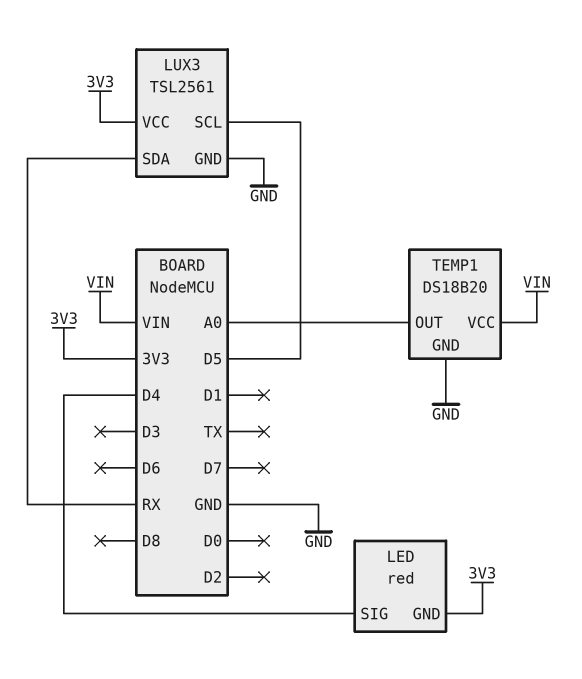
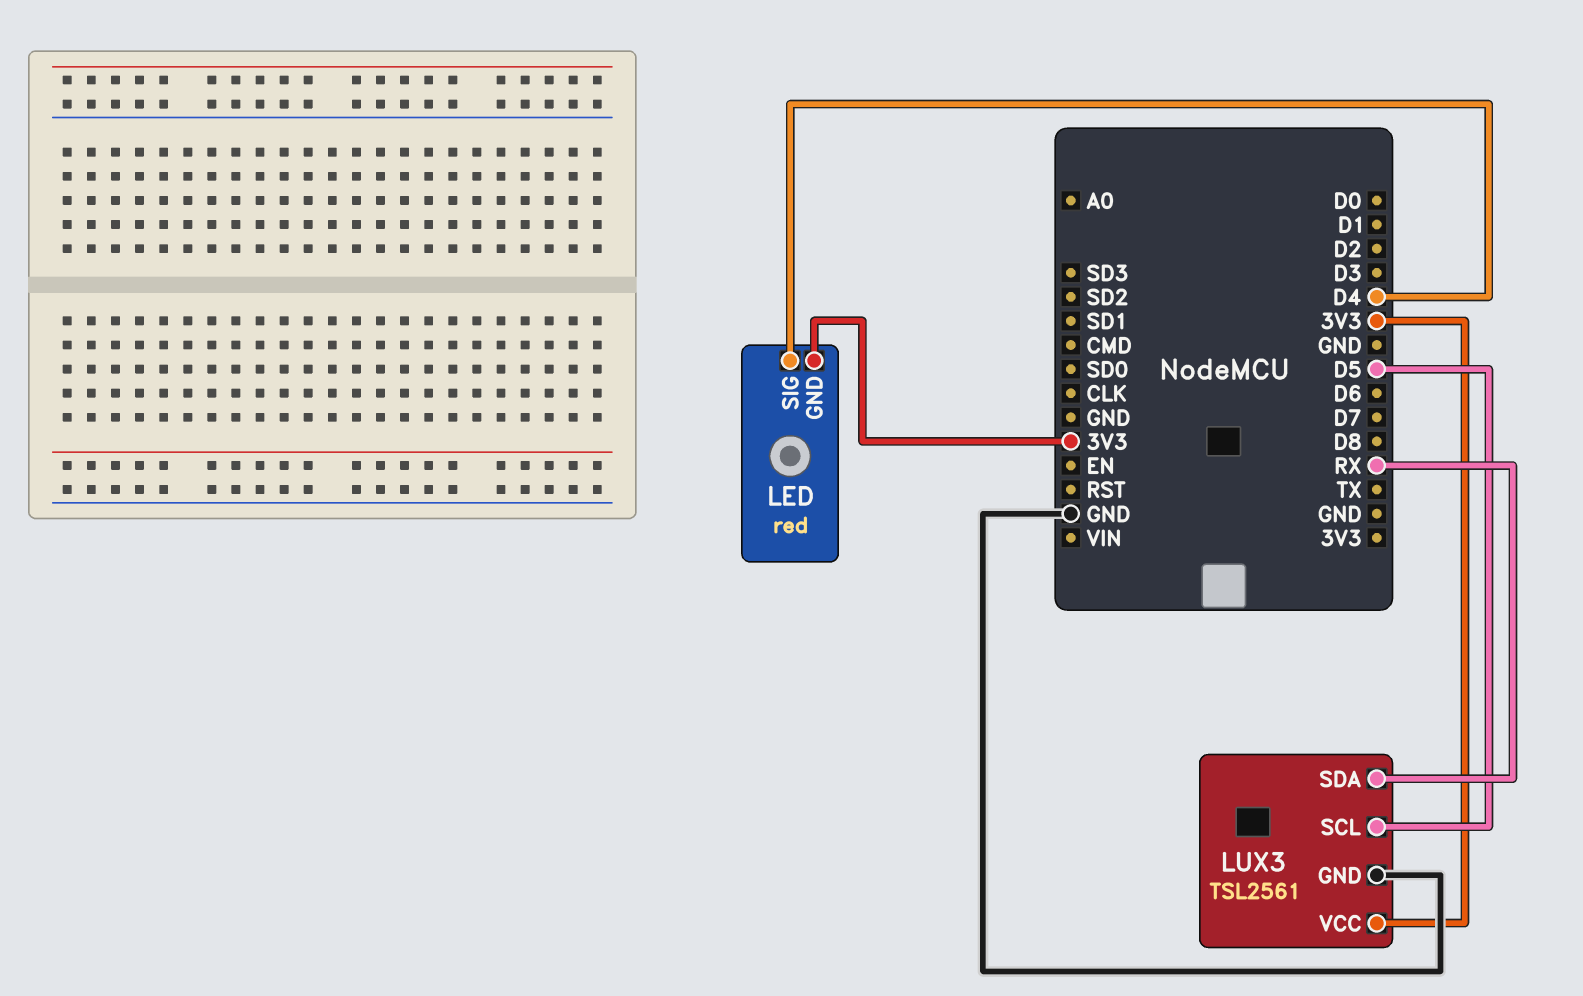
TEMP1: DS18B20 -> none
TEMP1 pin GND: GND -> none
TEMP1 pin OUT: A0 -> none
TEMP1 pin VCC: VIN -> none

